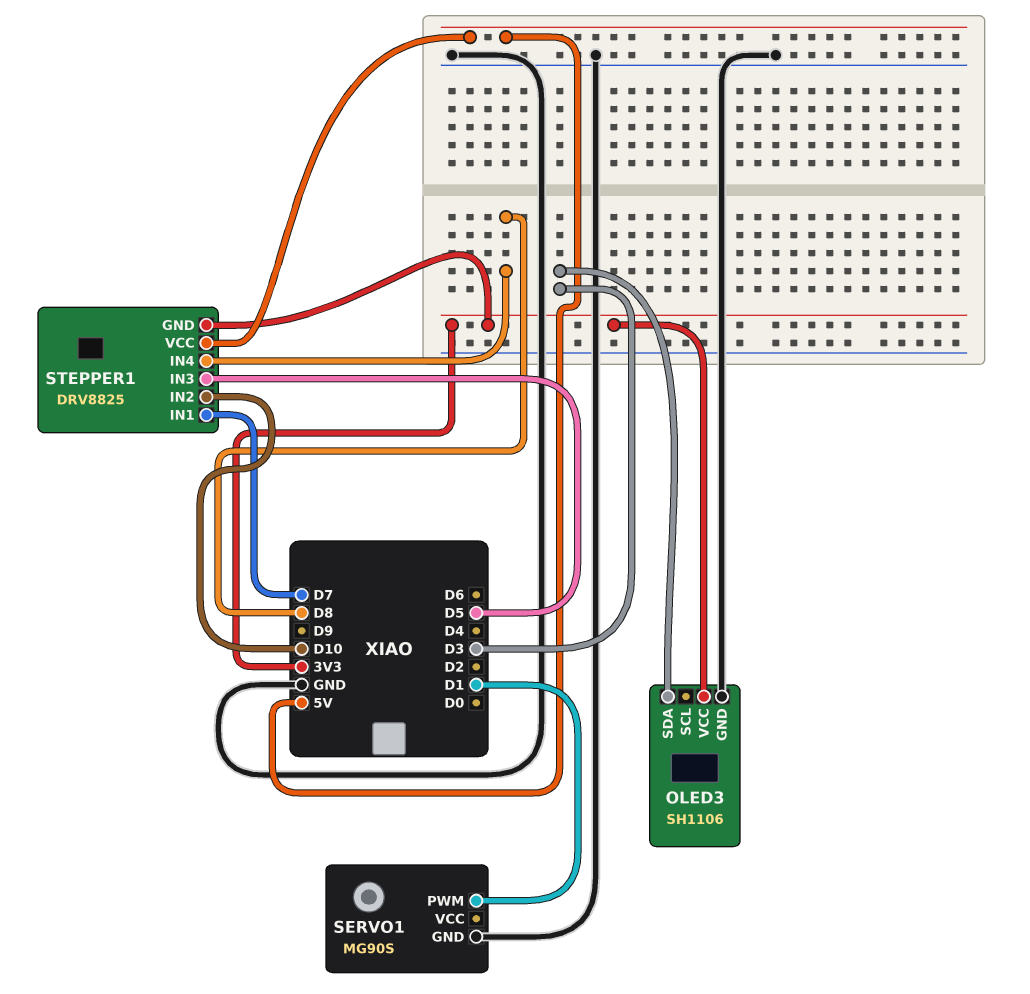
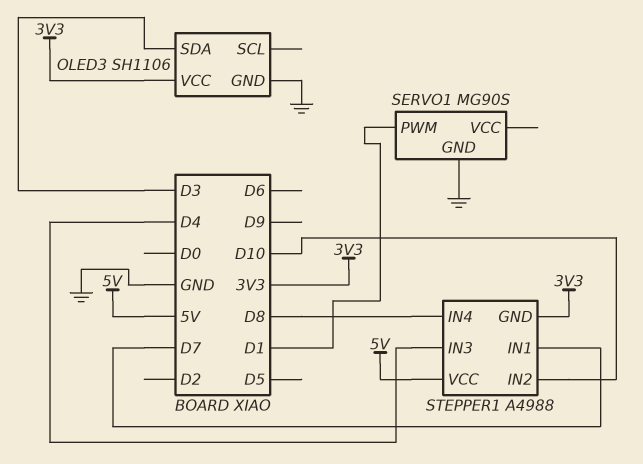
STEPPER1: DRV8825 -> A4988
STEPPER1 pin IN3: D5 -> D4

